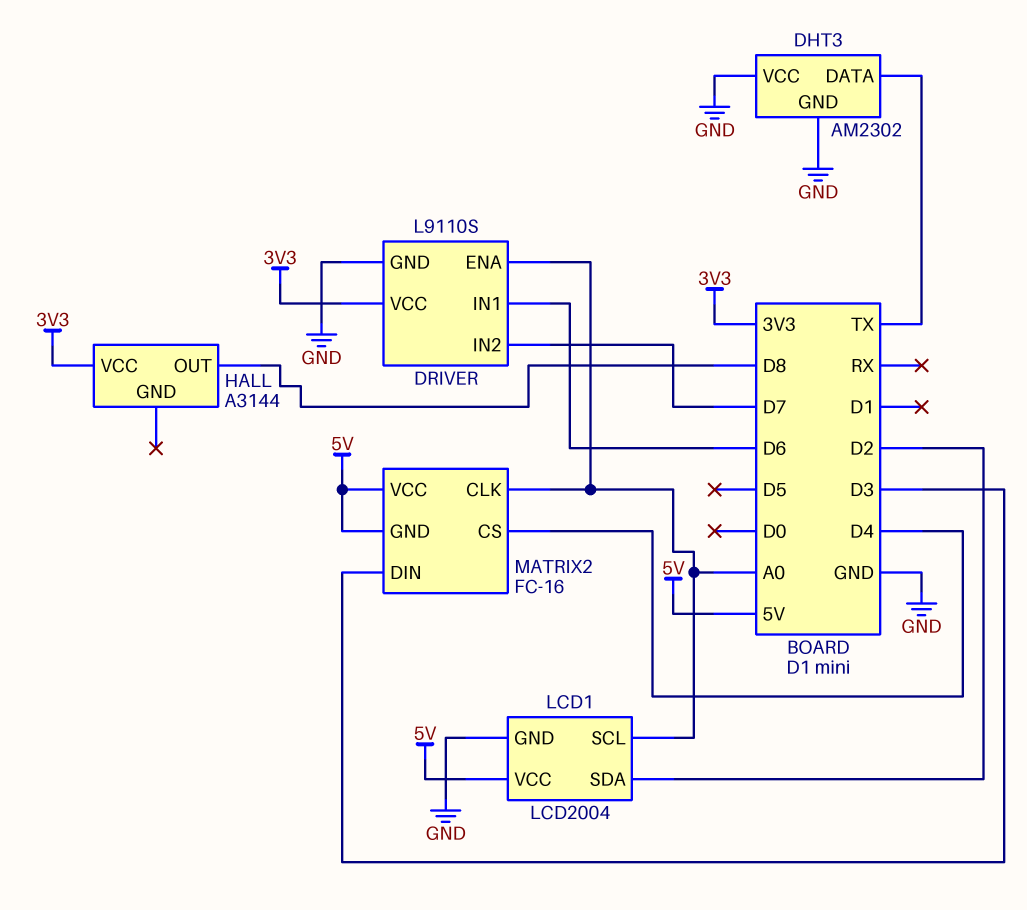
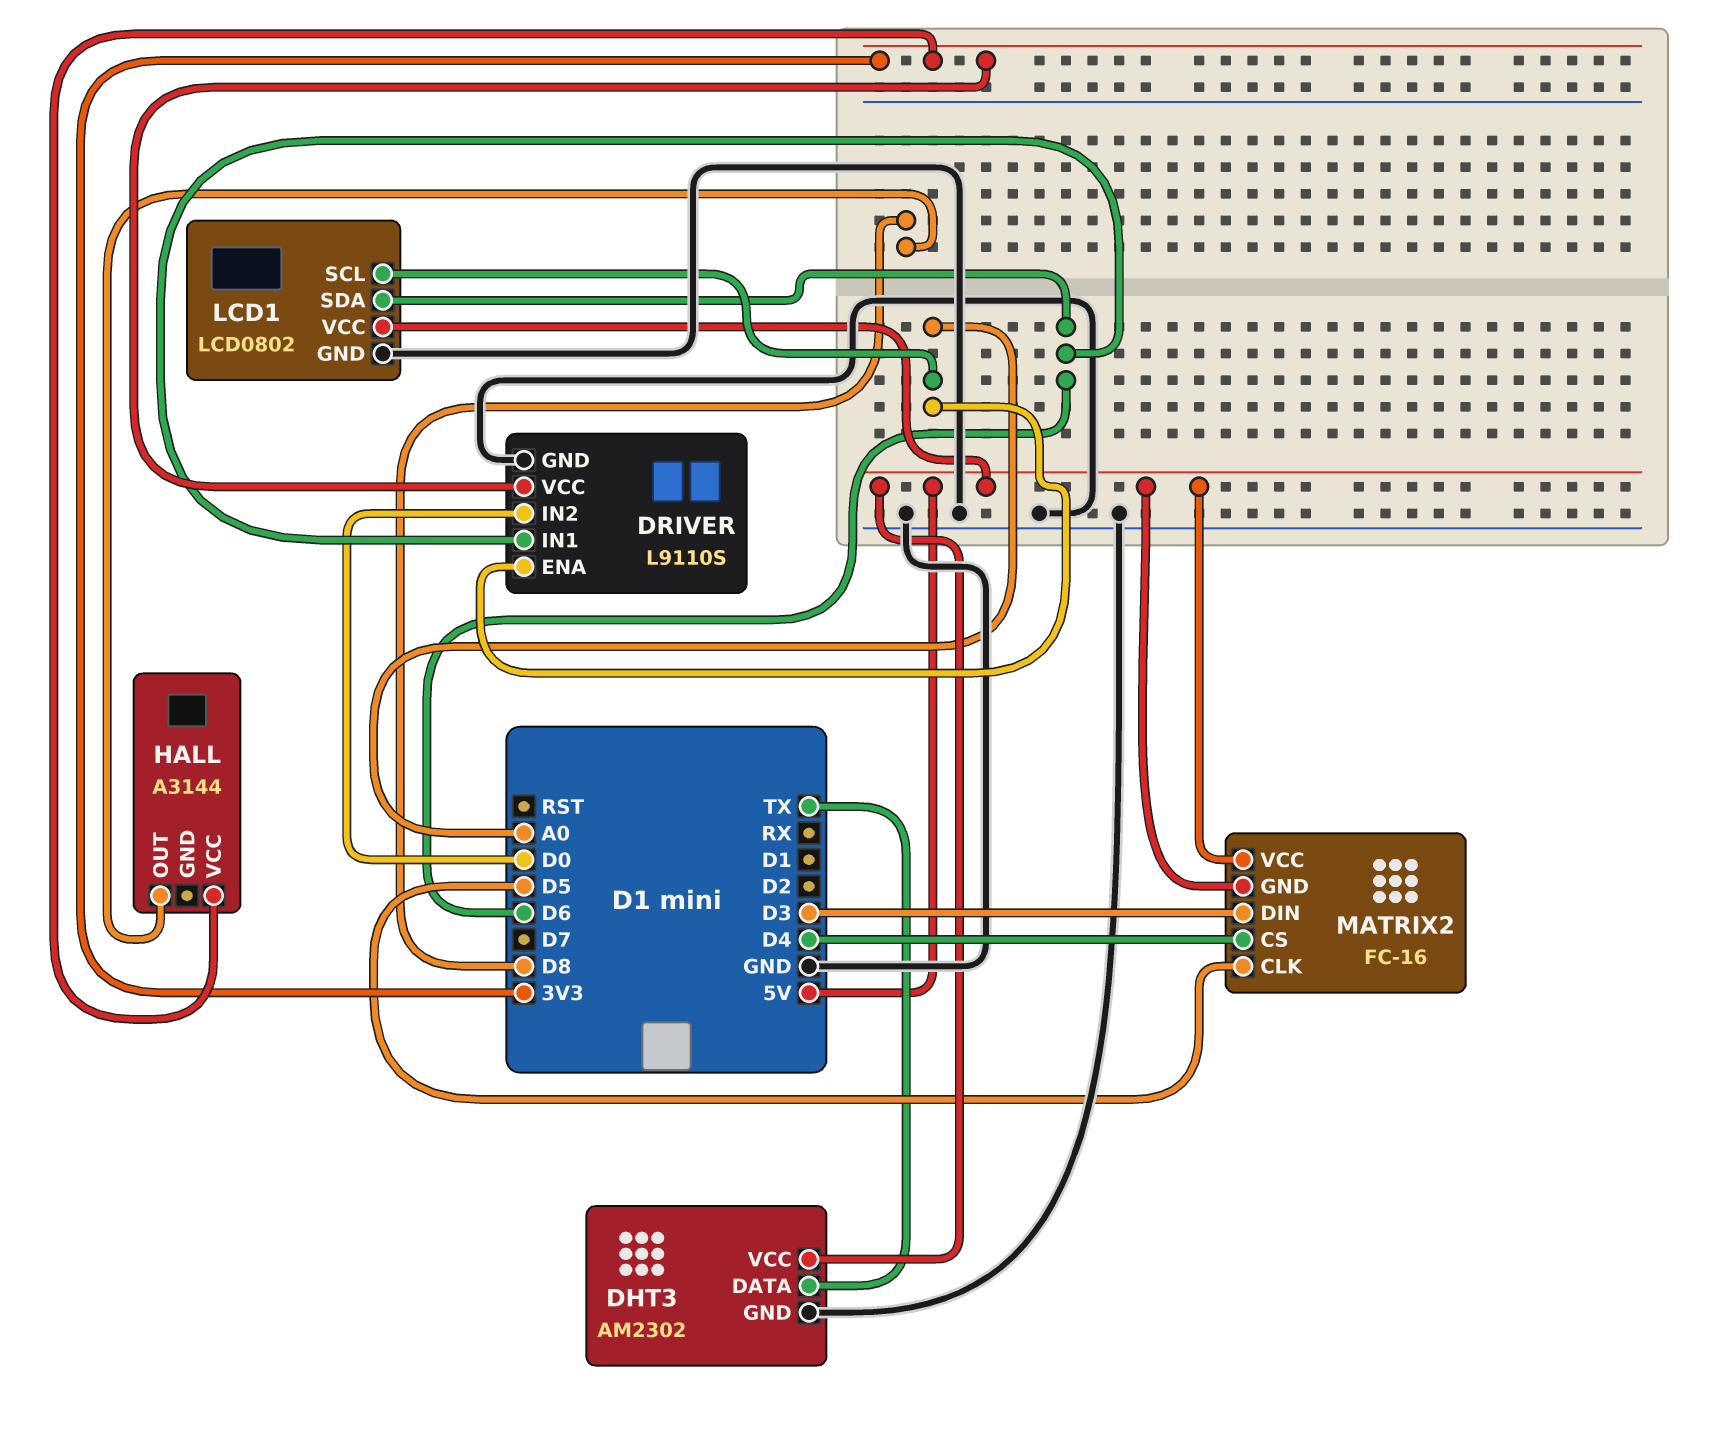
DHT3 pin VCC: GND -> 5V
DRIVER pin IN2: D7 -> D0
LCD1: LCD2004 -> LCD0802
LCD1 pin SDA: D2 -> D6
MATRIX2 pin CLK: A0 -> D5

